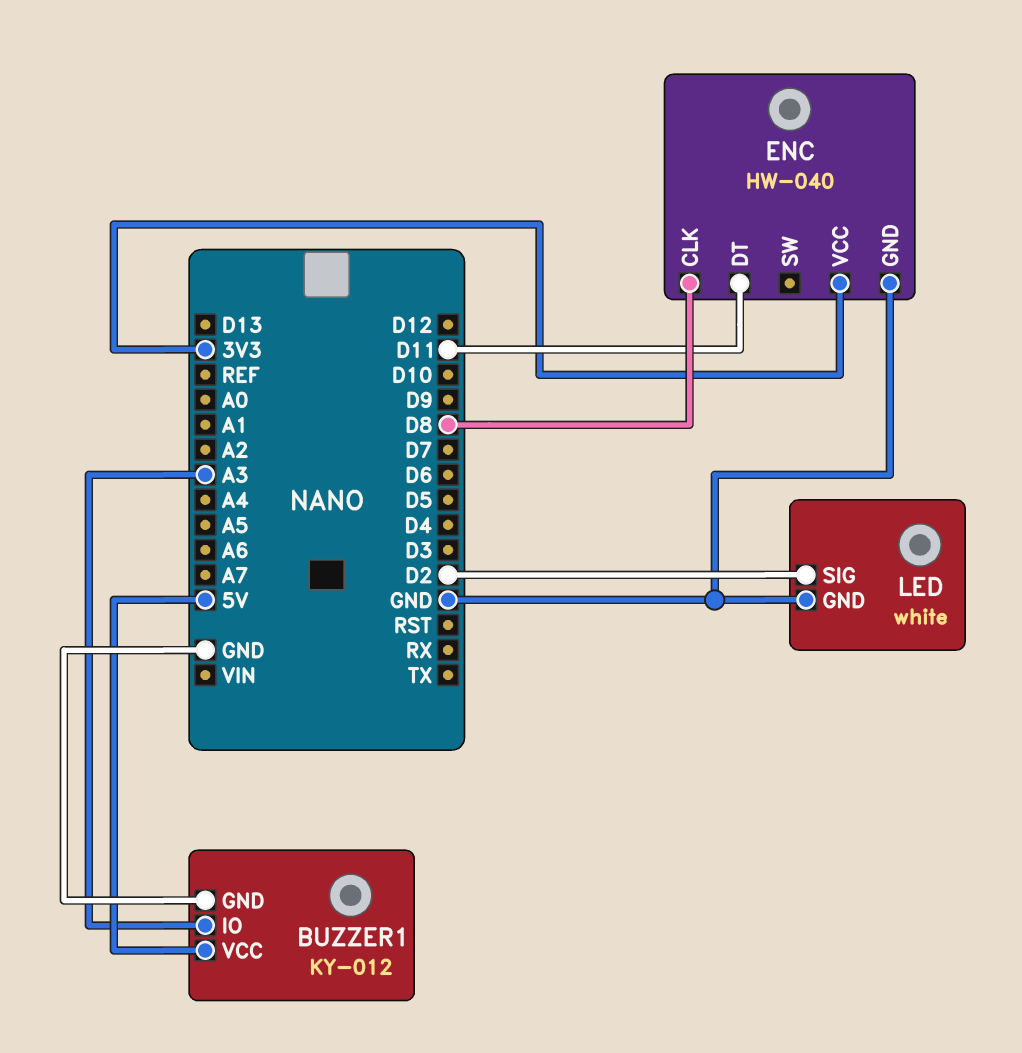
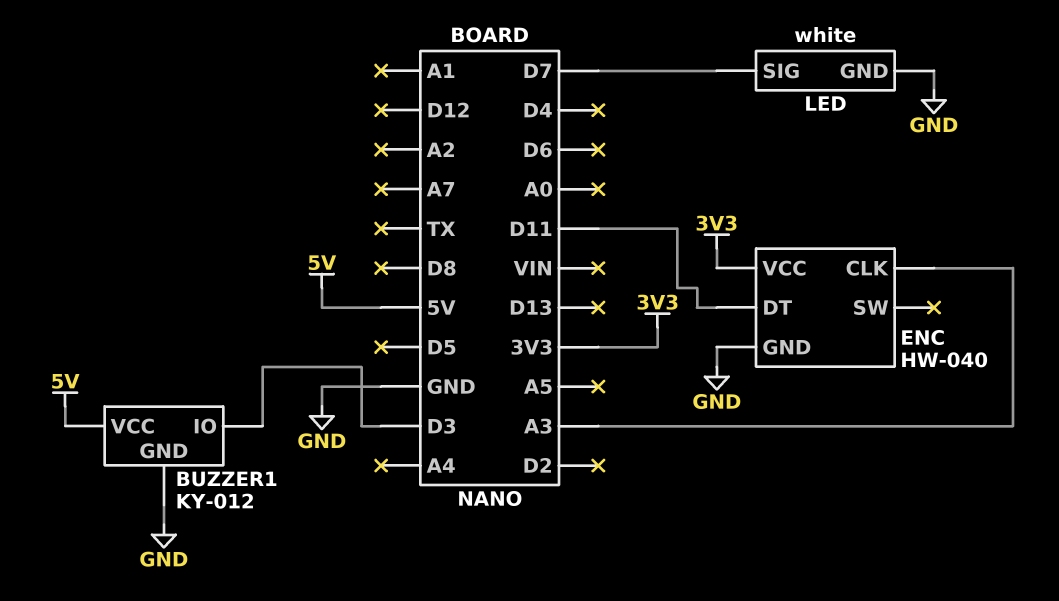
BUZZER1 pin IO: A3 -> D3
ENC pin CLK: D8 -> A3
LED pin SIG: D2 -> D7

